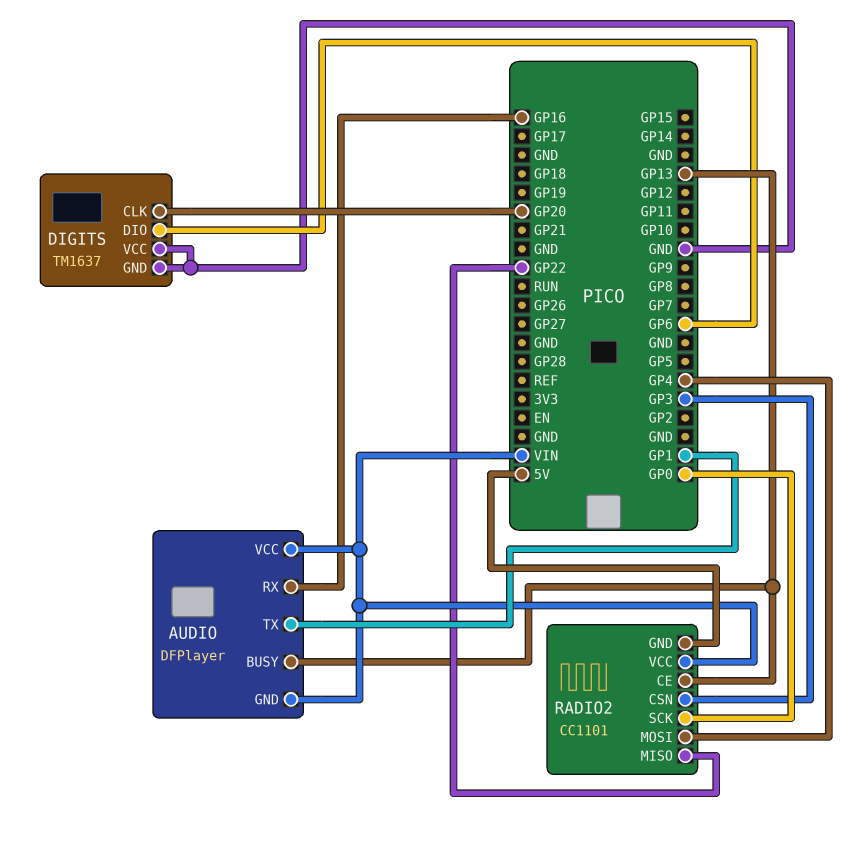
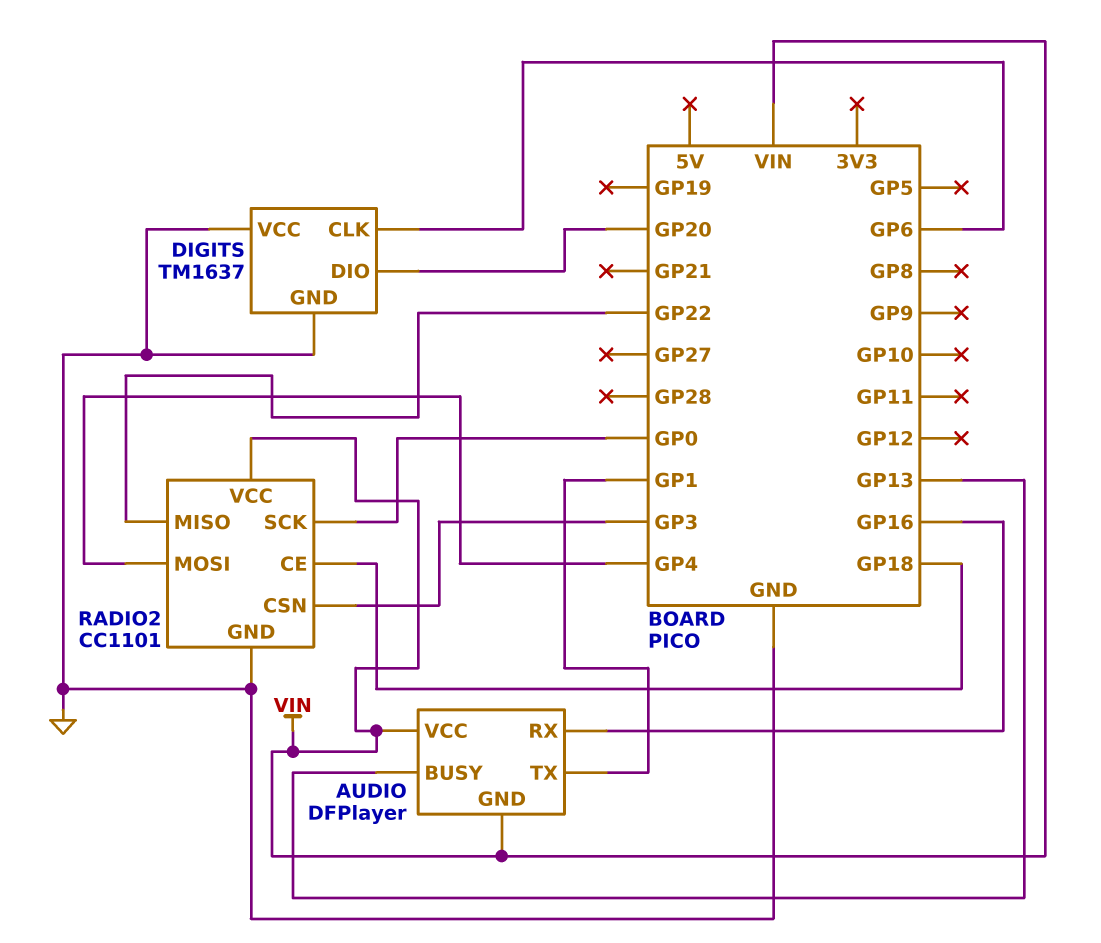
DIGITS pin CLK: GP20 -> GP6
DIGITS pin DIO: GP6 -> GP20
RADIO2 pin CE: GP13 -> GP18
RADIO2 pin GND: 5V -> GND

